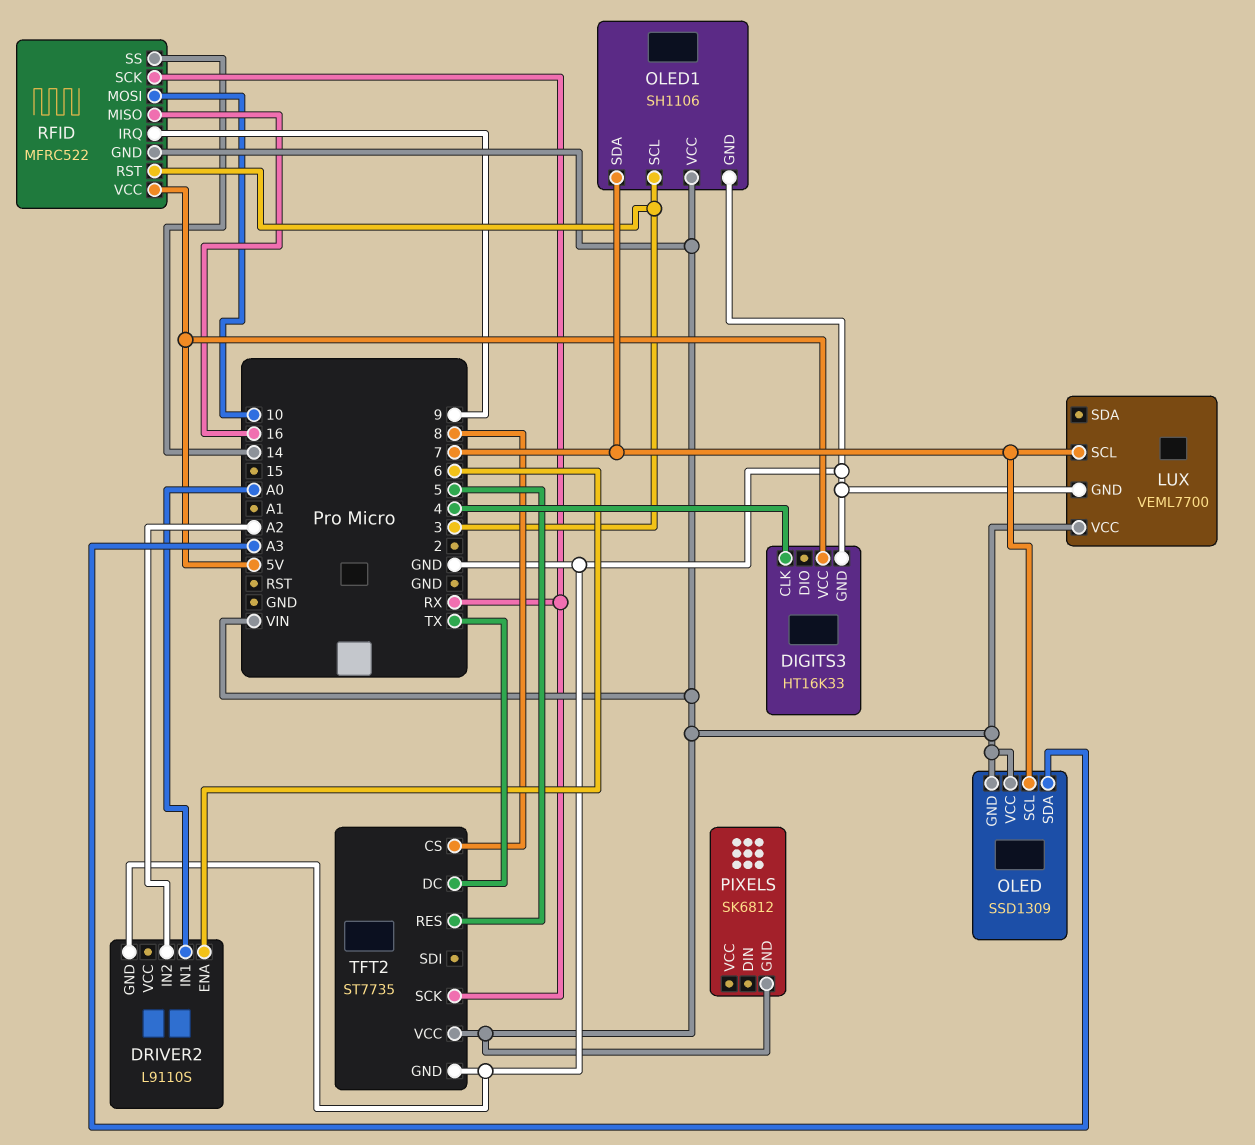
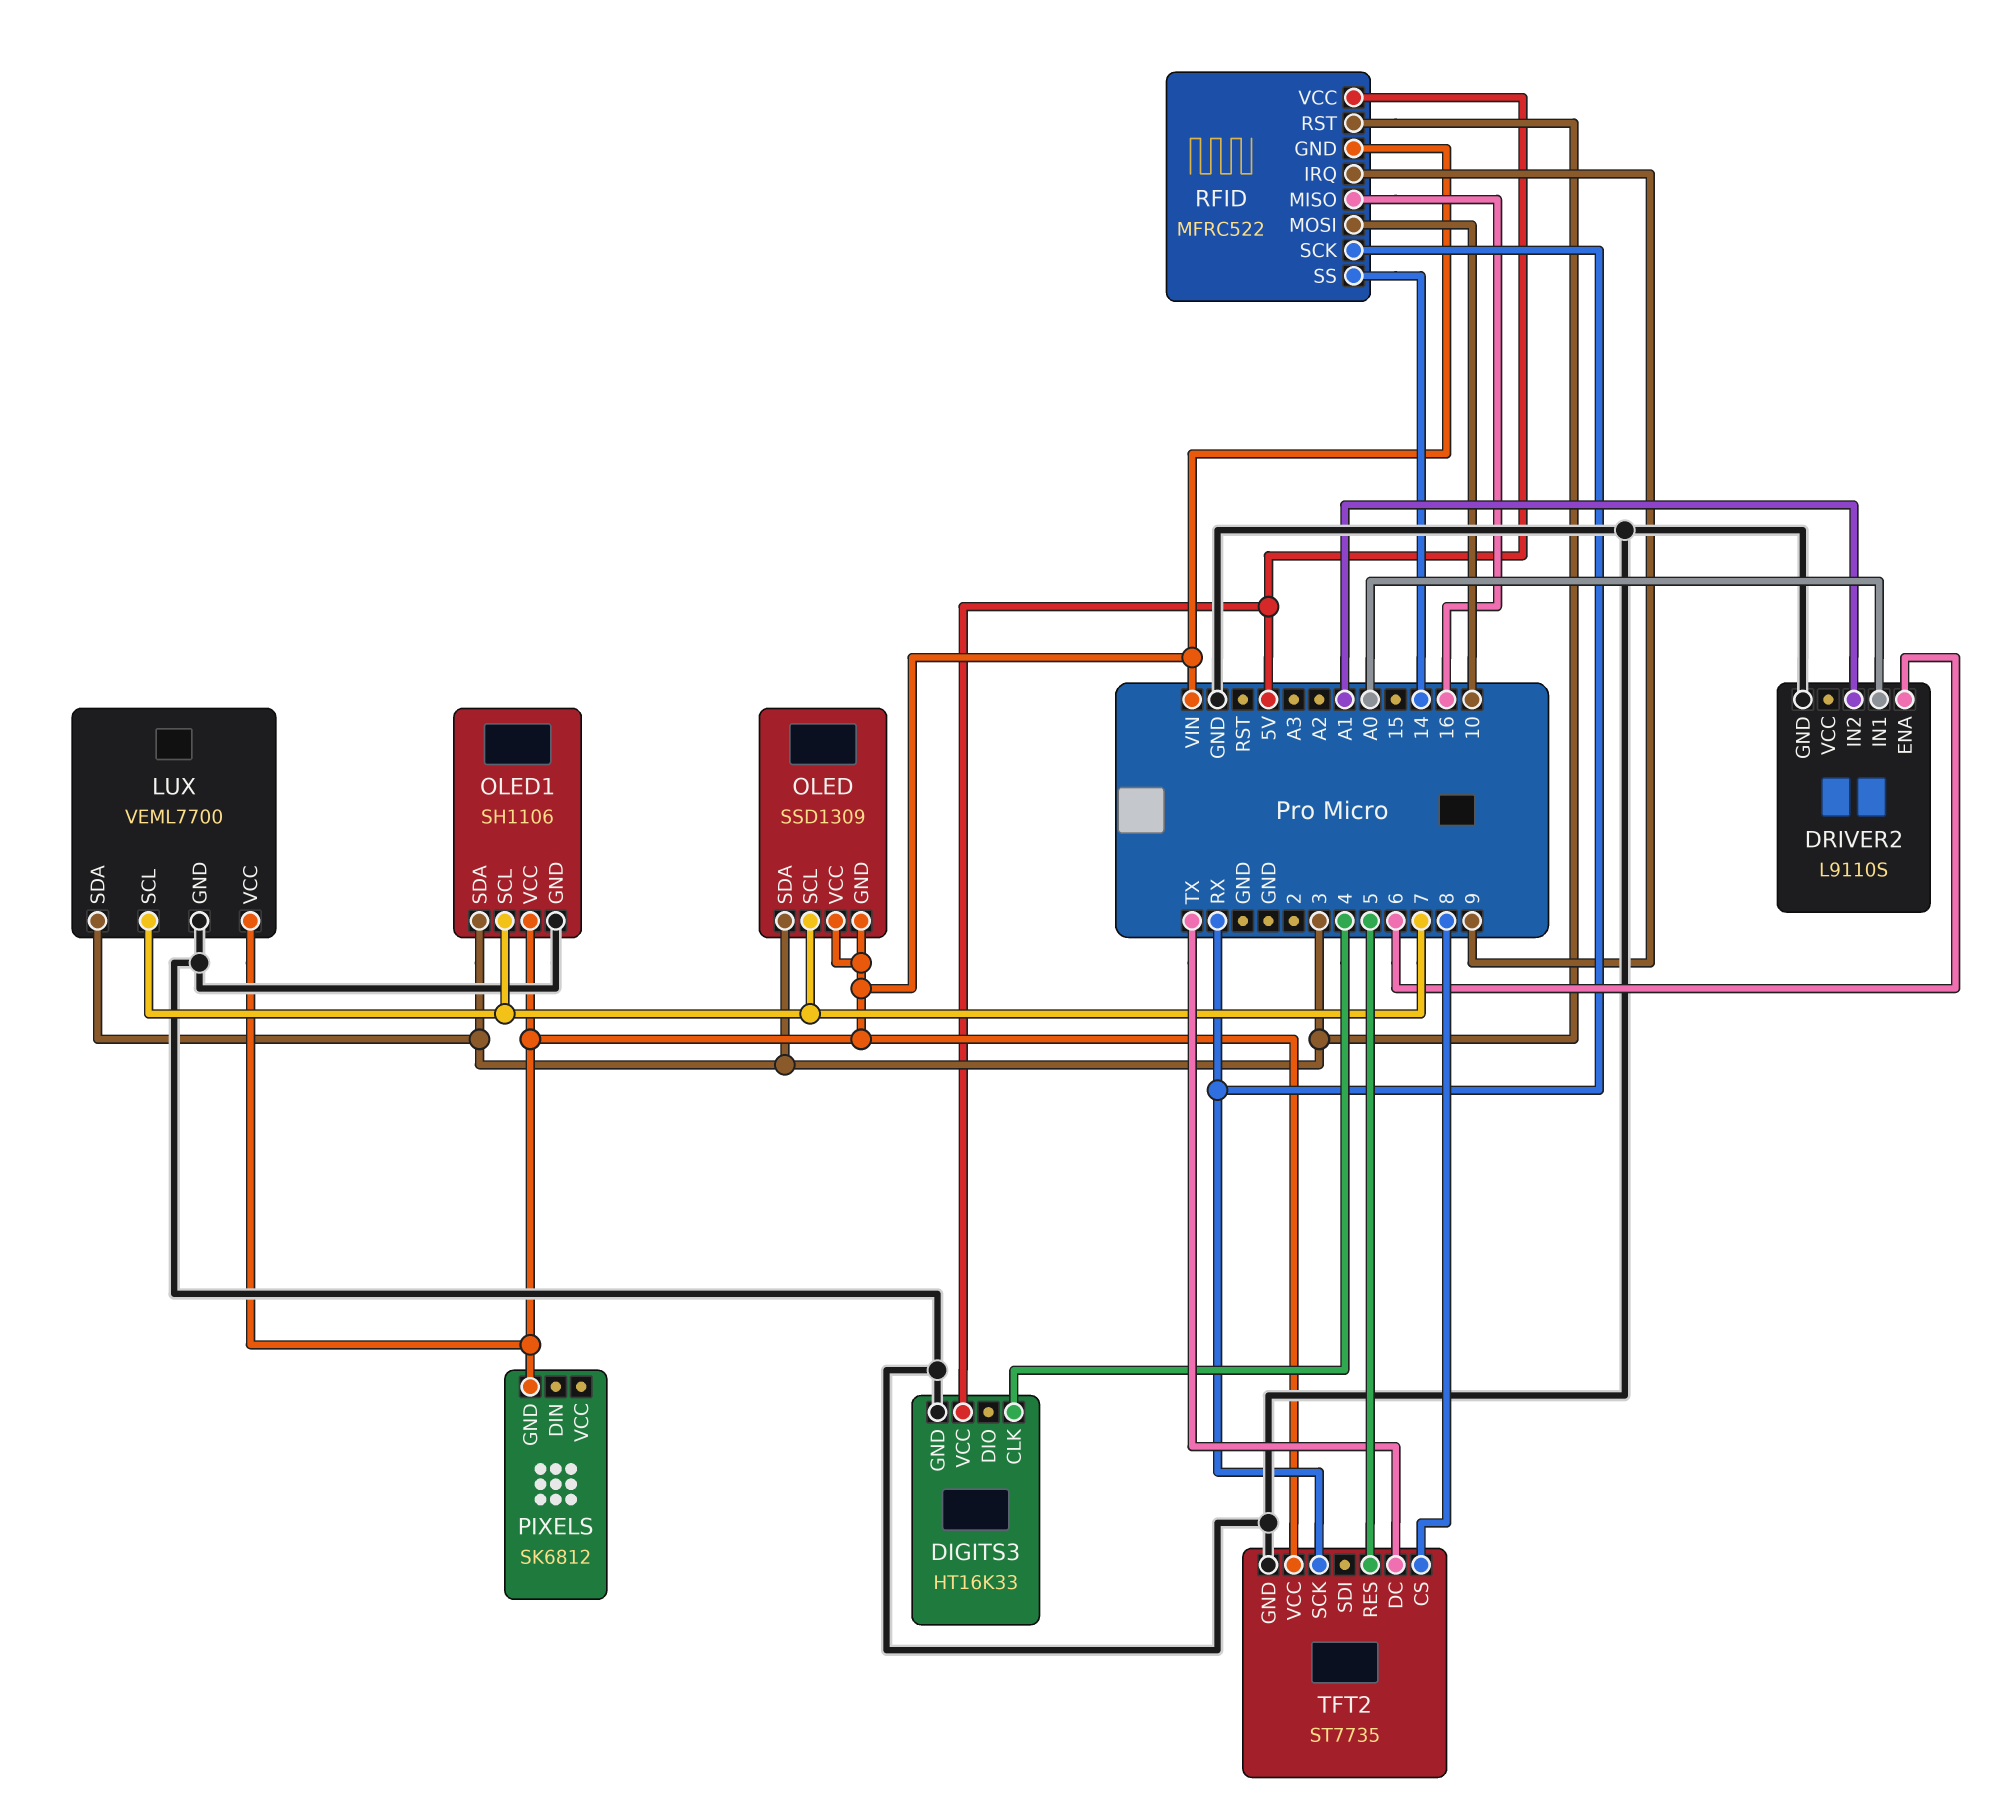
DRIVER2 pin IN2: A2 -> A1
LUX pin SDA: none -> 3
OLED pin SDA: A3 -> 3
OLED1 pin SCL: 3 -> 7
OLED1 pin SDA: 7 -> 3

